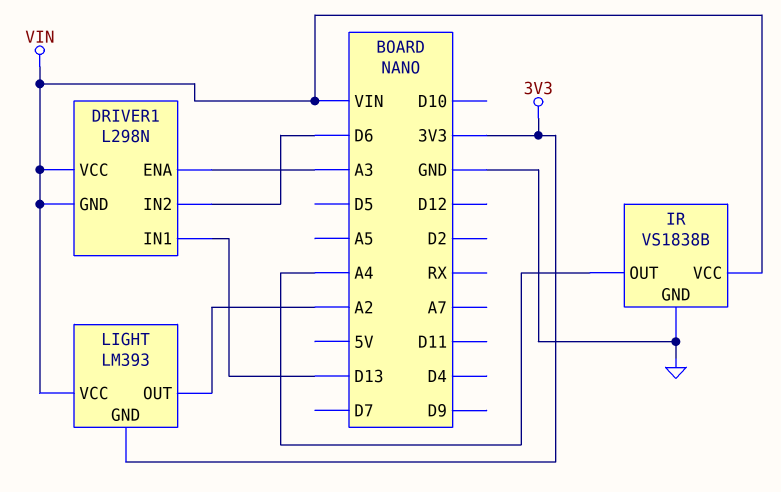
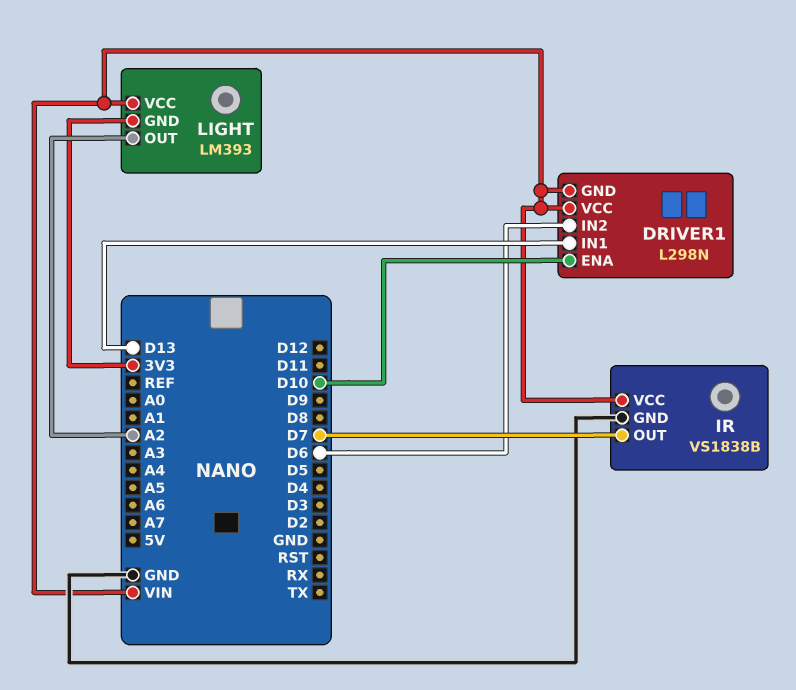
DRIVER1 pin ENA: A3 -> D10
IR pin OUT: A4 -> D7

